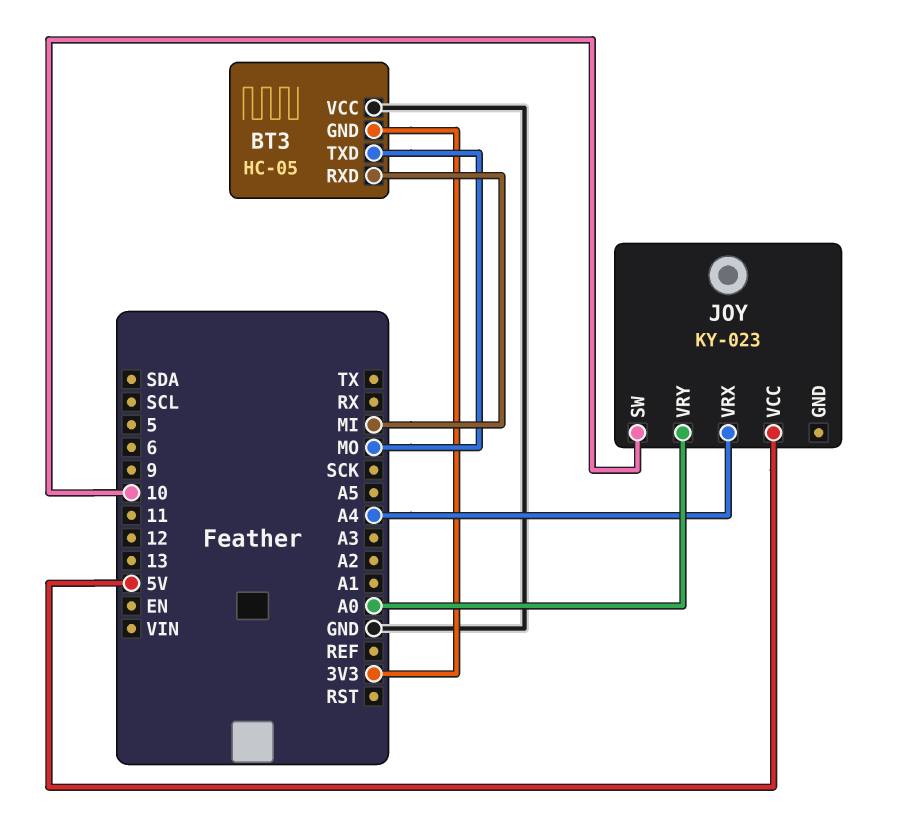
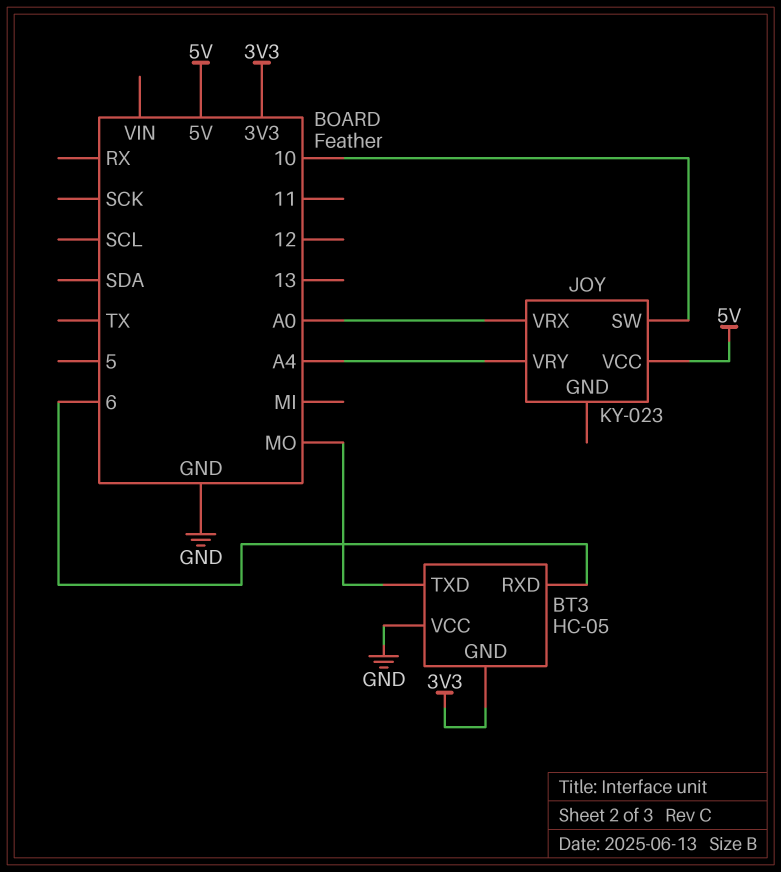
BT3 pin RXD: MI -> 6
JOY pin VRX: A4 -> A0
JOY pin VRY: A0 -> A4

